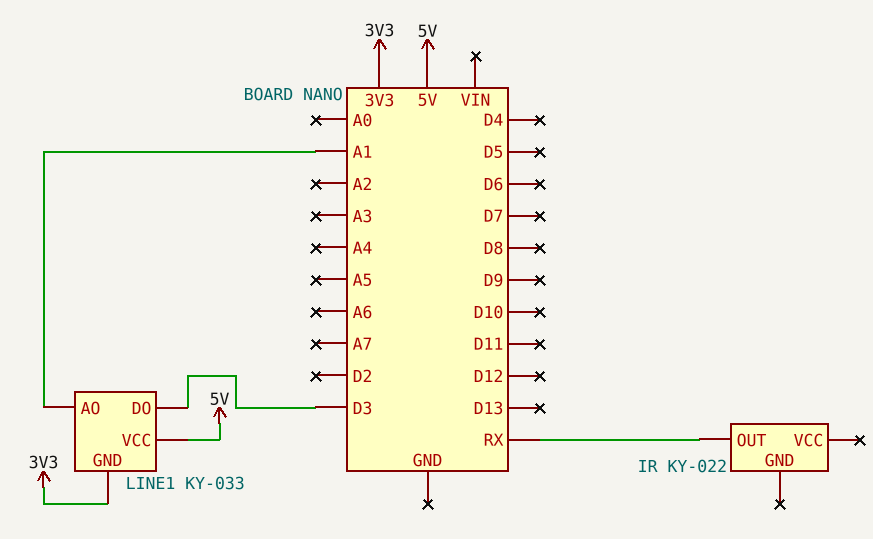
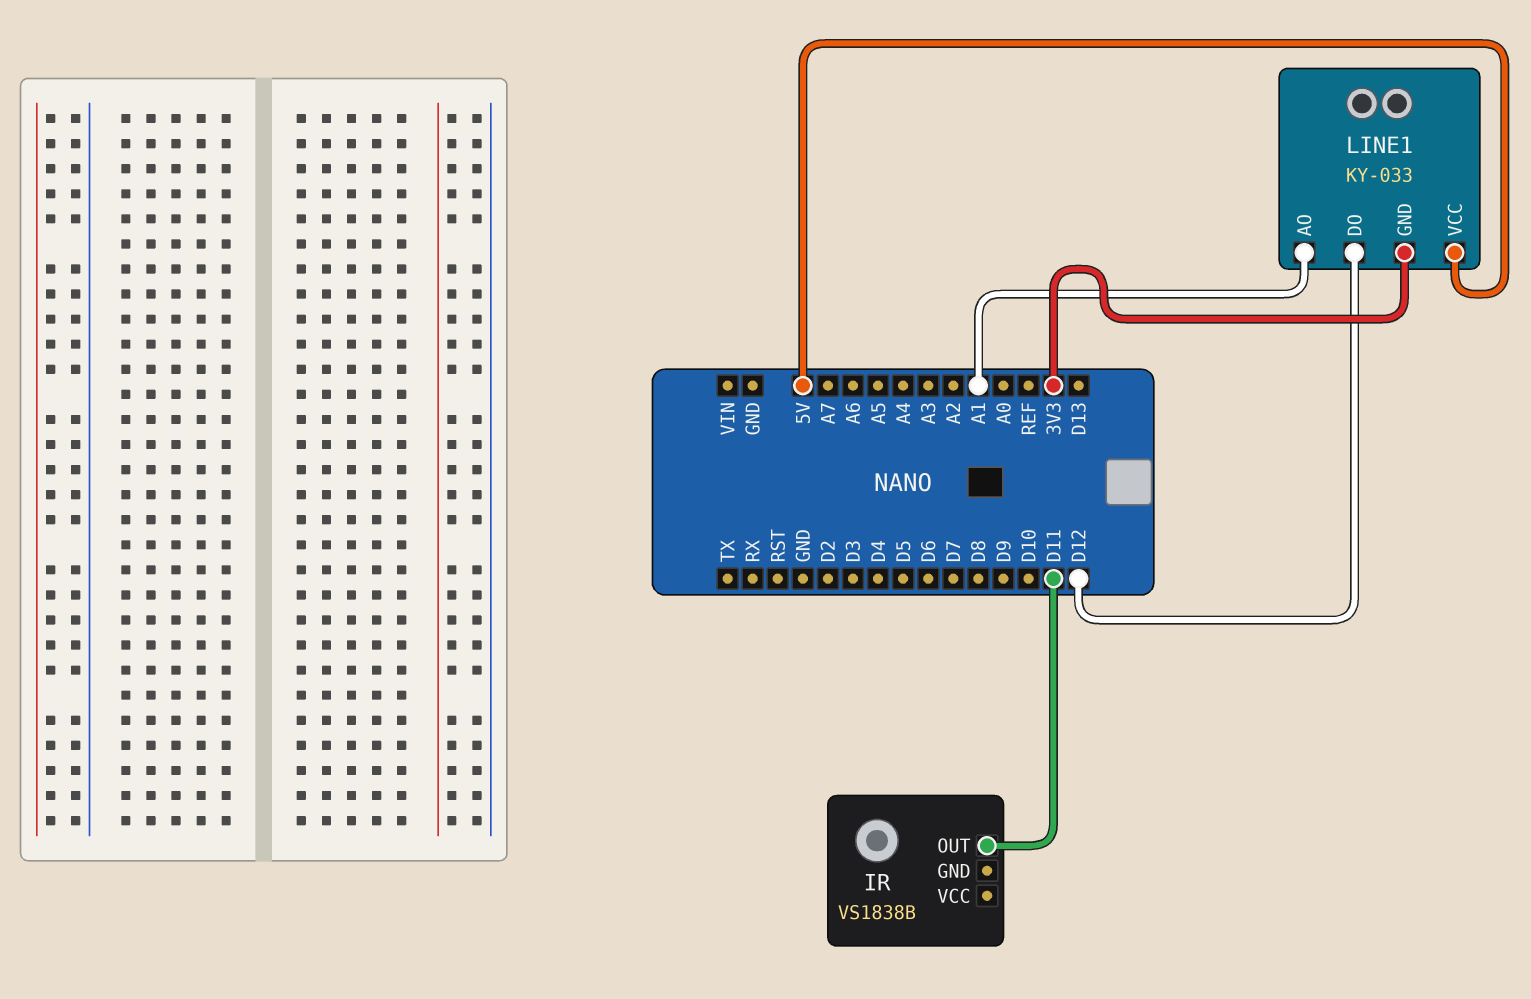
IR: KY-022 -> VS1838B
IR pin OUT: RX -> D11
LINE1 pin DO: D3 -> D12

